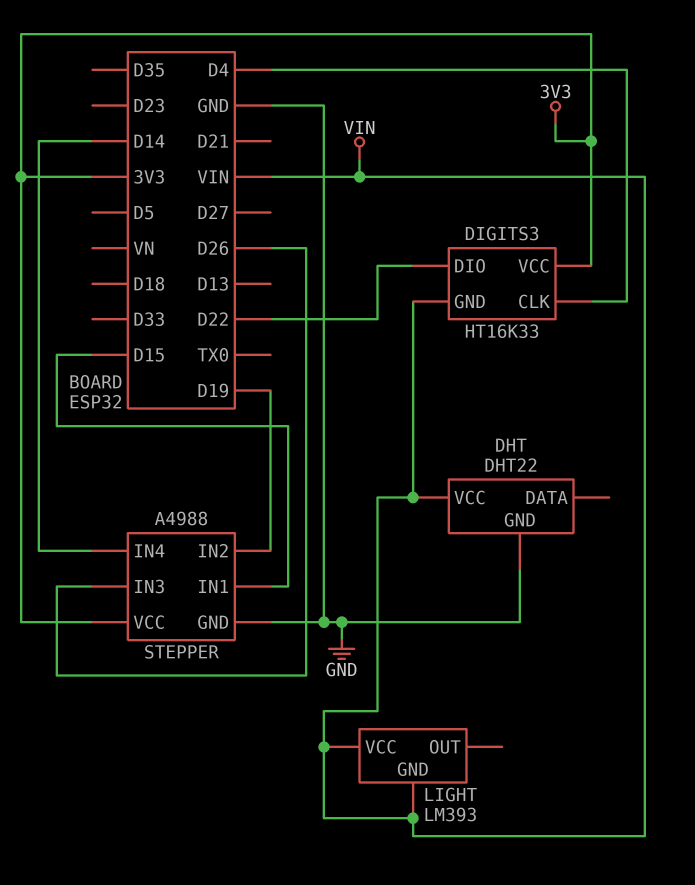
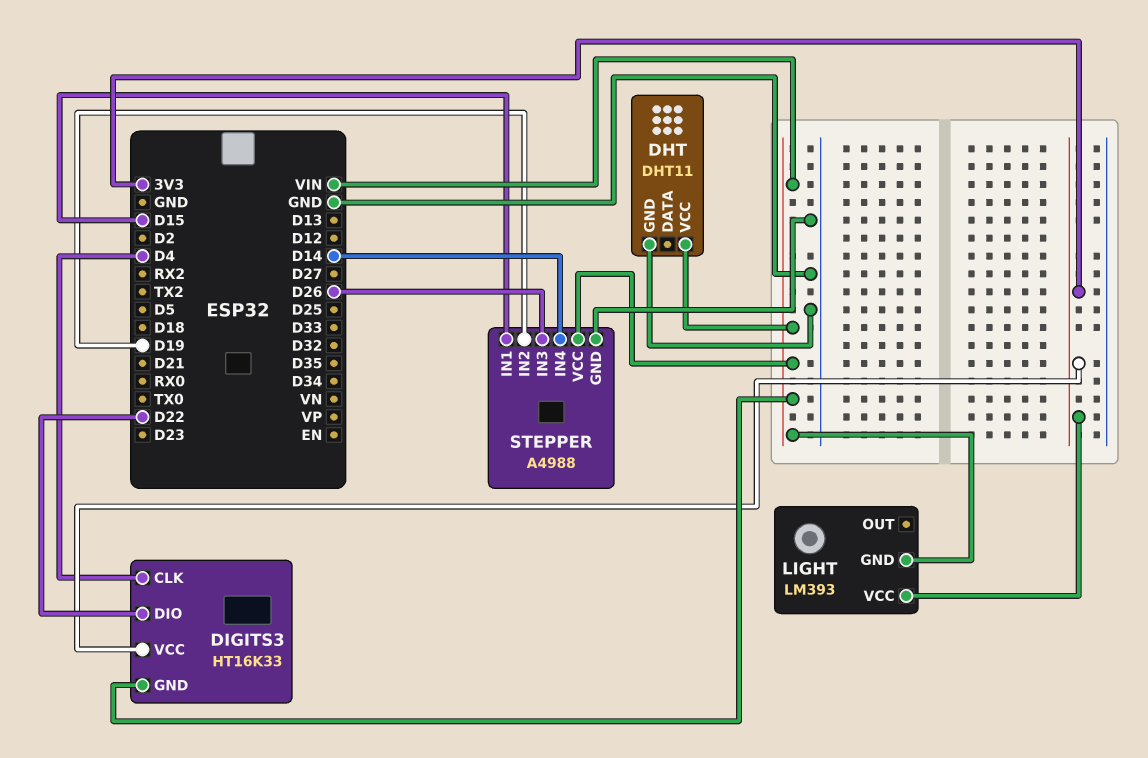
DHT: DHT22 -> DHT11
LIGHT pin VCC: VIN -> 3V3
STEPPER pin VCC: 3V3 -> VIN

